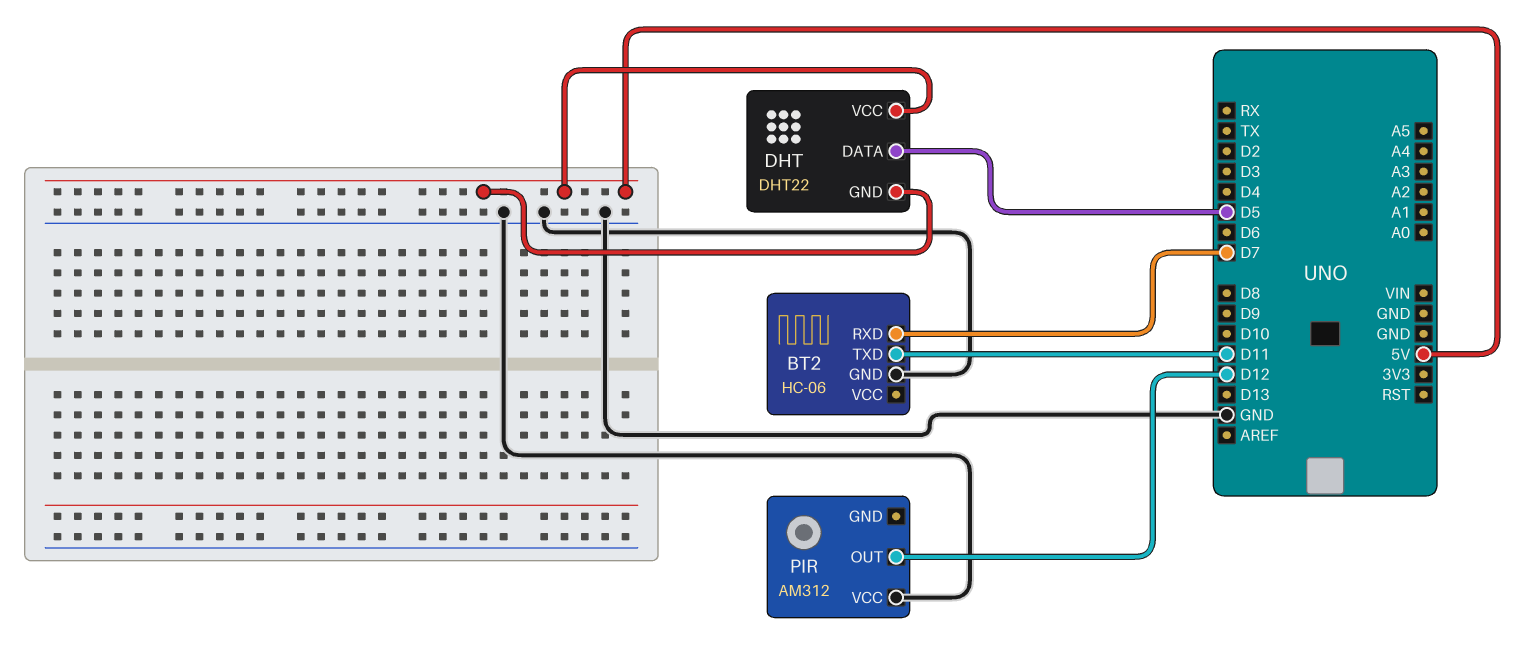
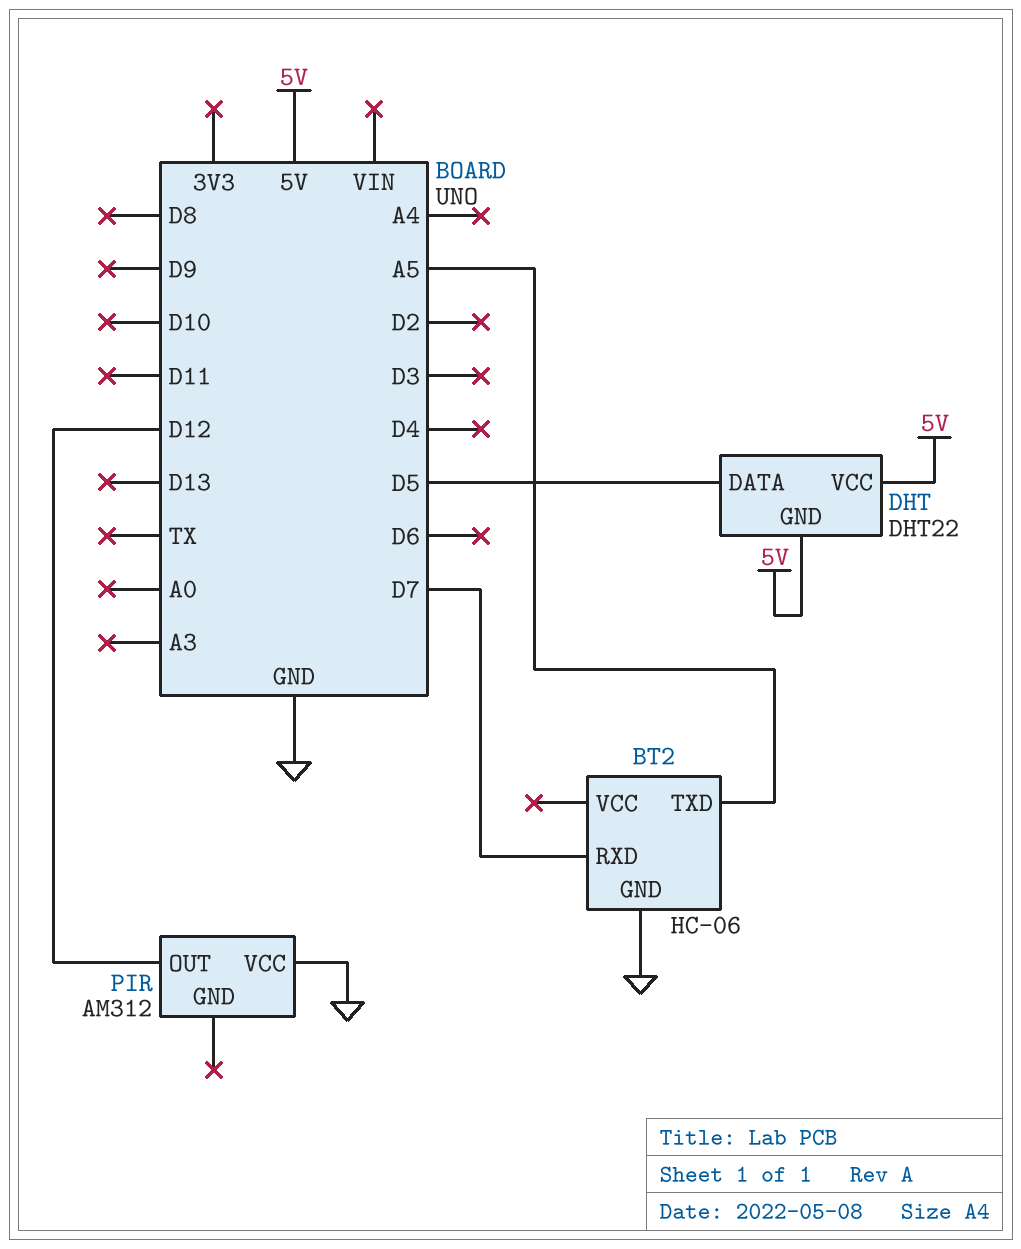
BT2 pin TXD: D11 -> A5

